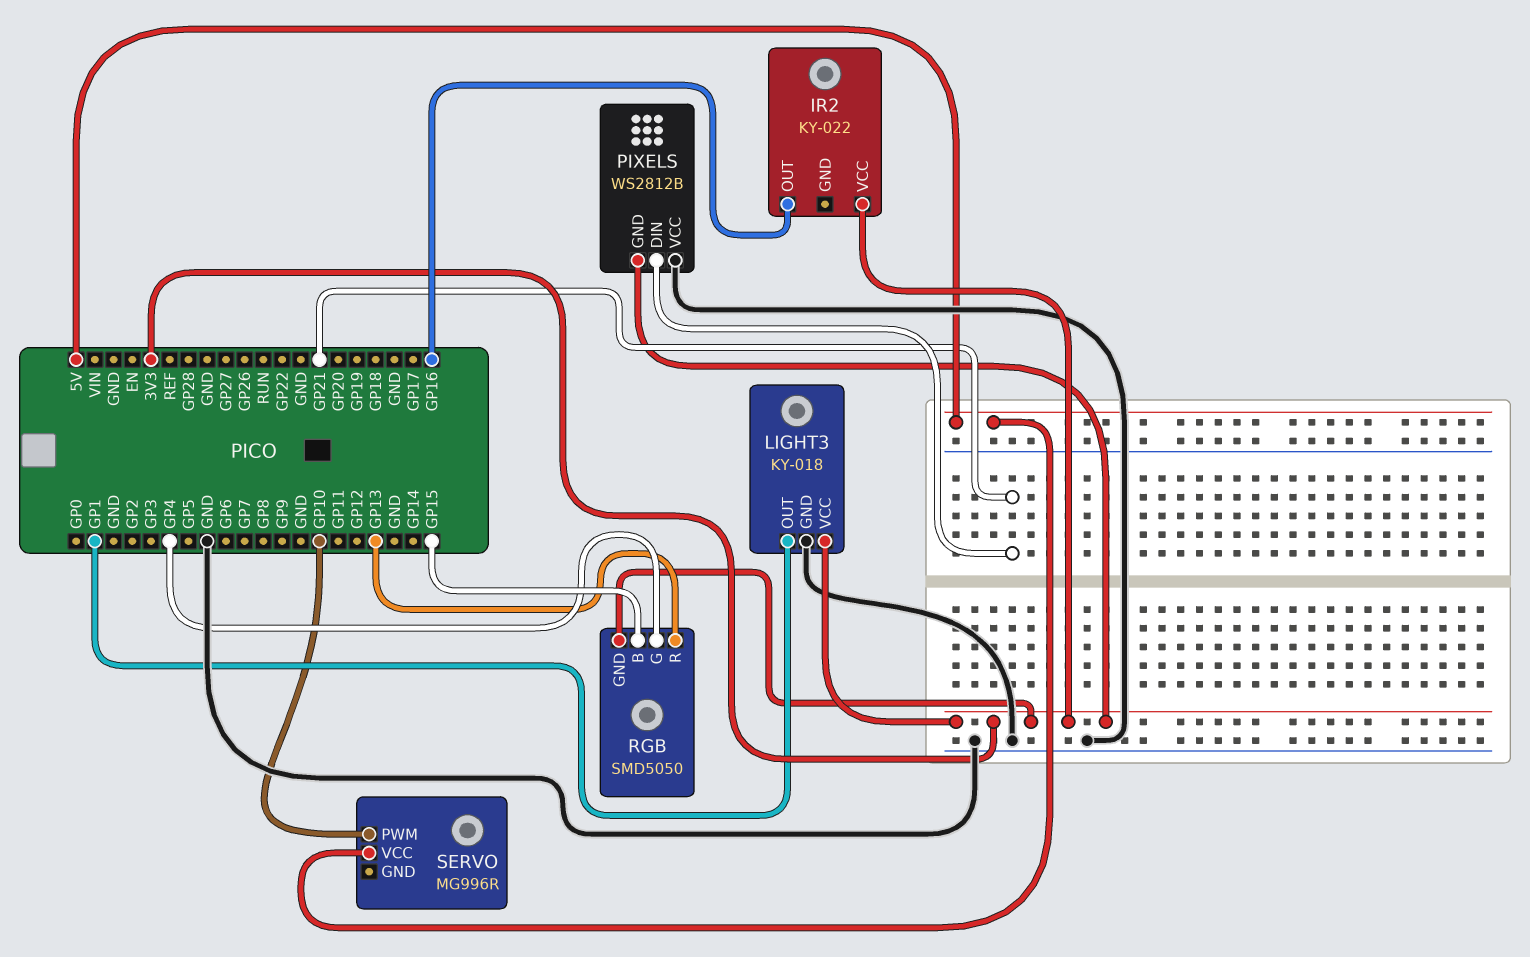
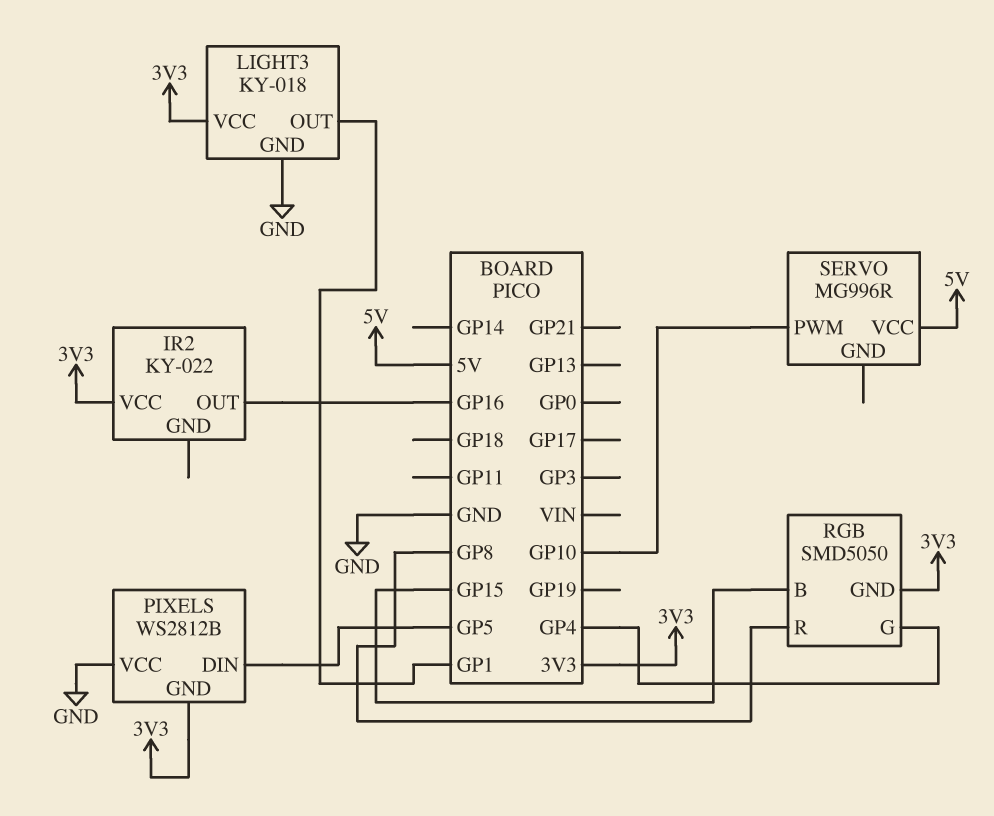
PIXELS pin DIN: GP21 -> GP5
RGB pin R: GP13 -> GP8

